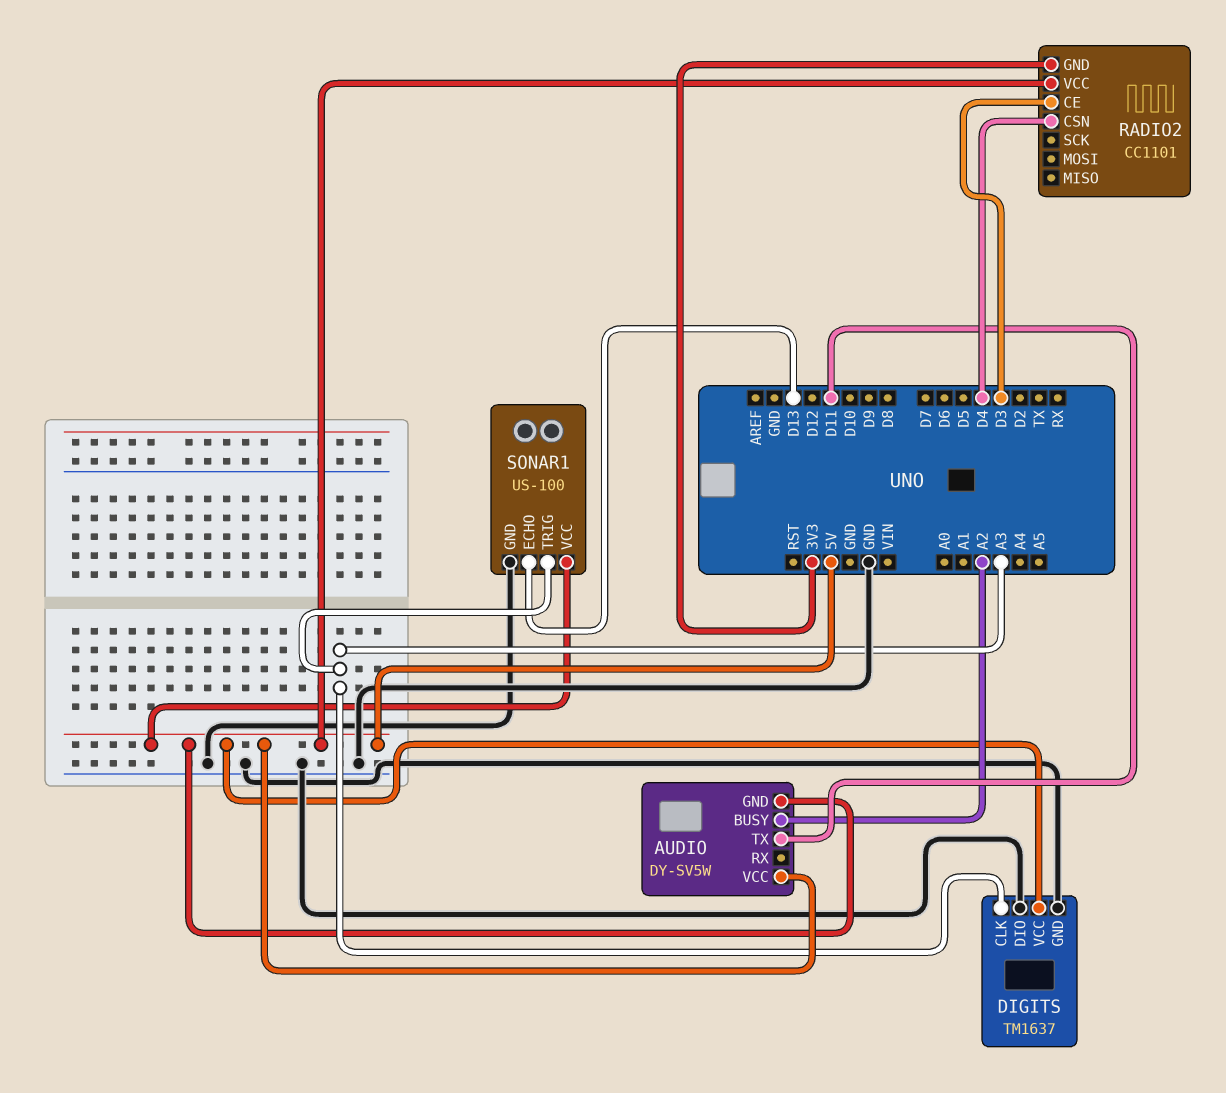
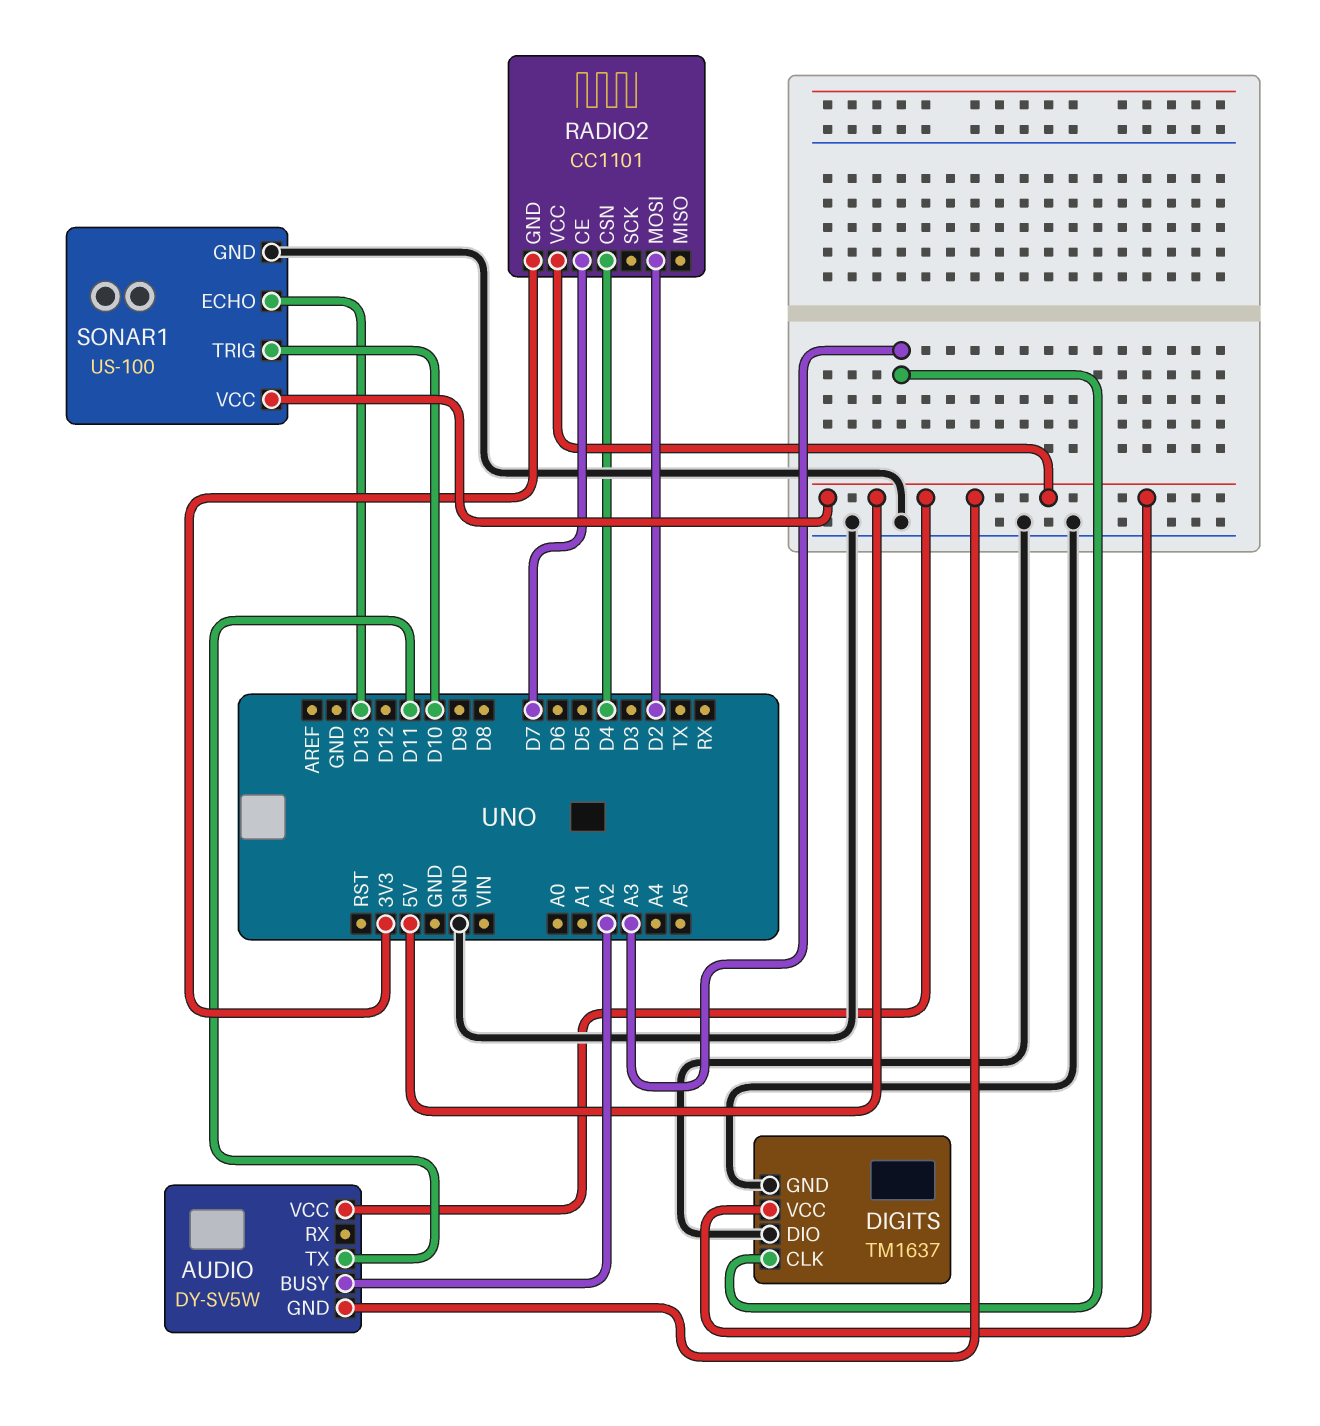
RADIO2 pin CE: D3 -> D7
RADIO2 pin MOSI: none -> D2
SONAR1 pin TRIG: A3 -> D10

